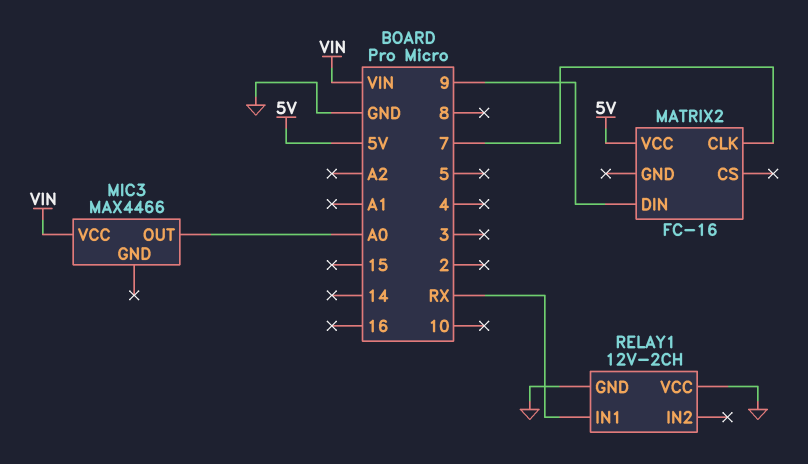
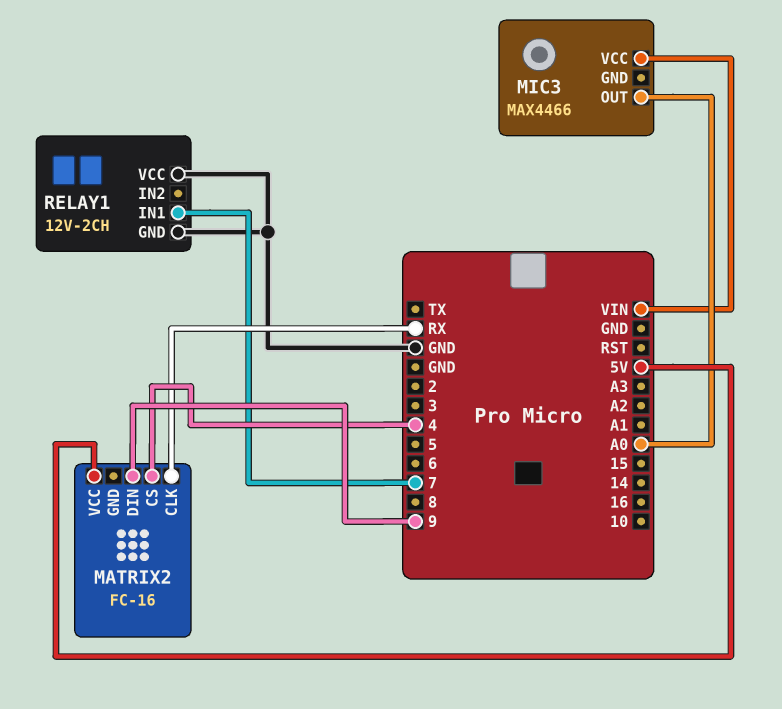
MATRIX2 pin CLK: 7 -> RX
MATRIX2 pin CS: none -> 4
RELAY1 pin IN1: RX -> 7

